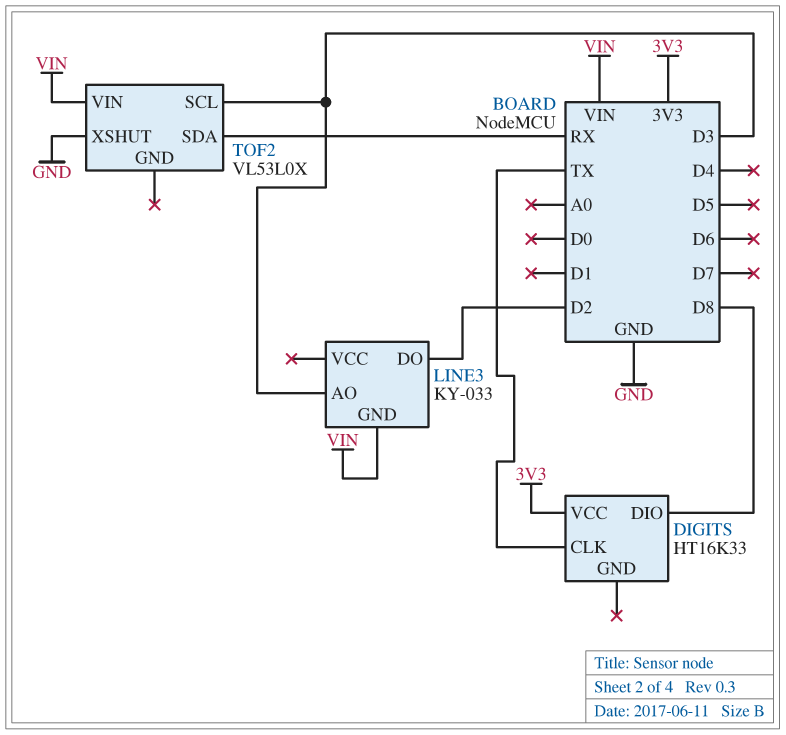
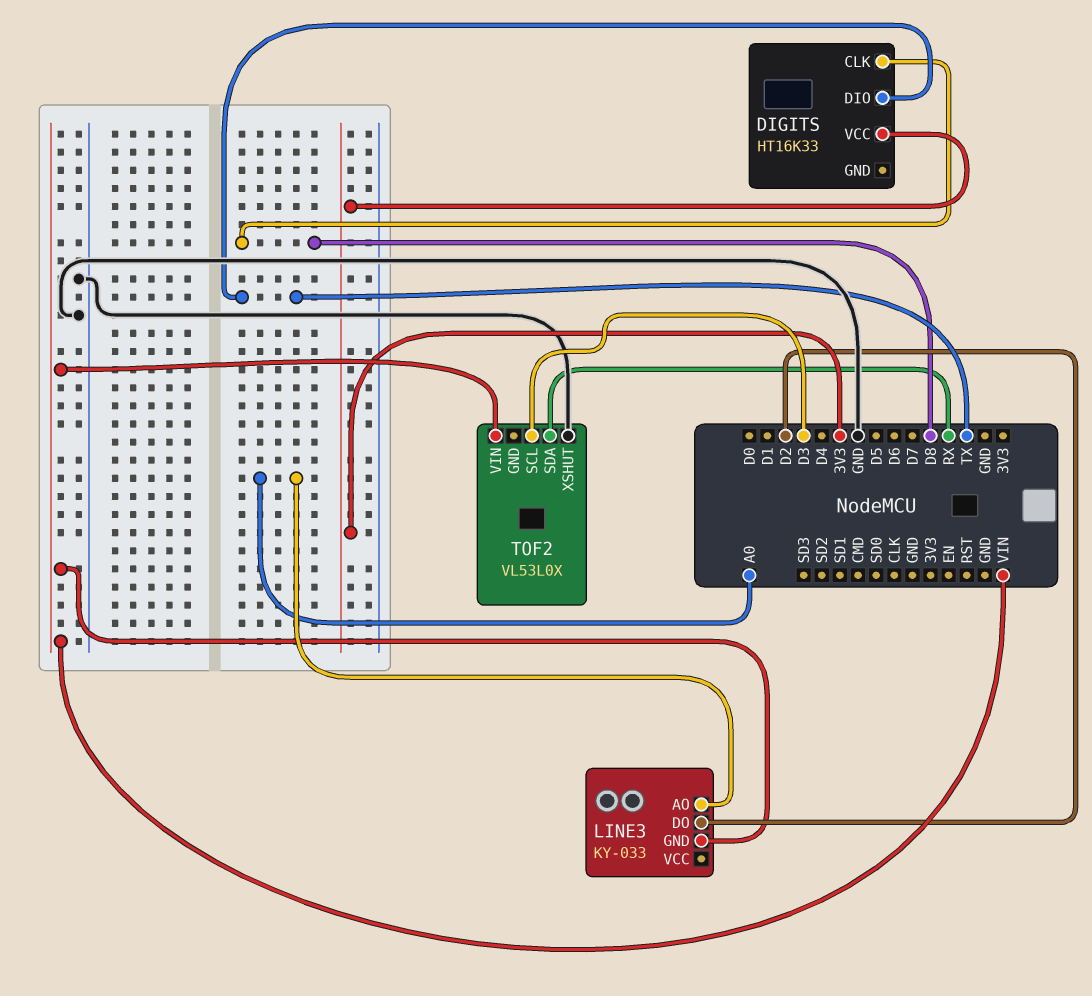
DIGITS pin CLK: TX -> D8
DIGITS pin DIO: D8 -> TX
LINE3 pin AO: D3 -> A0

